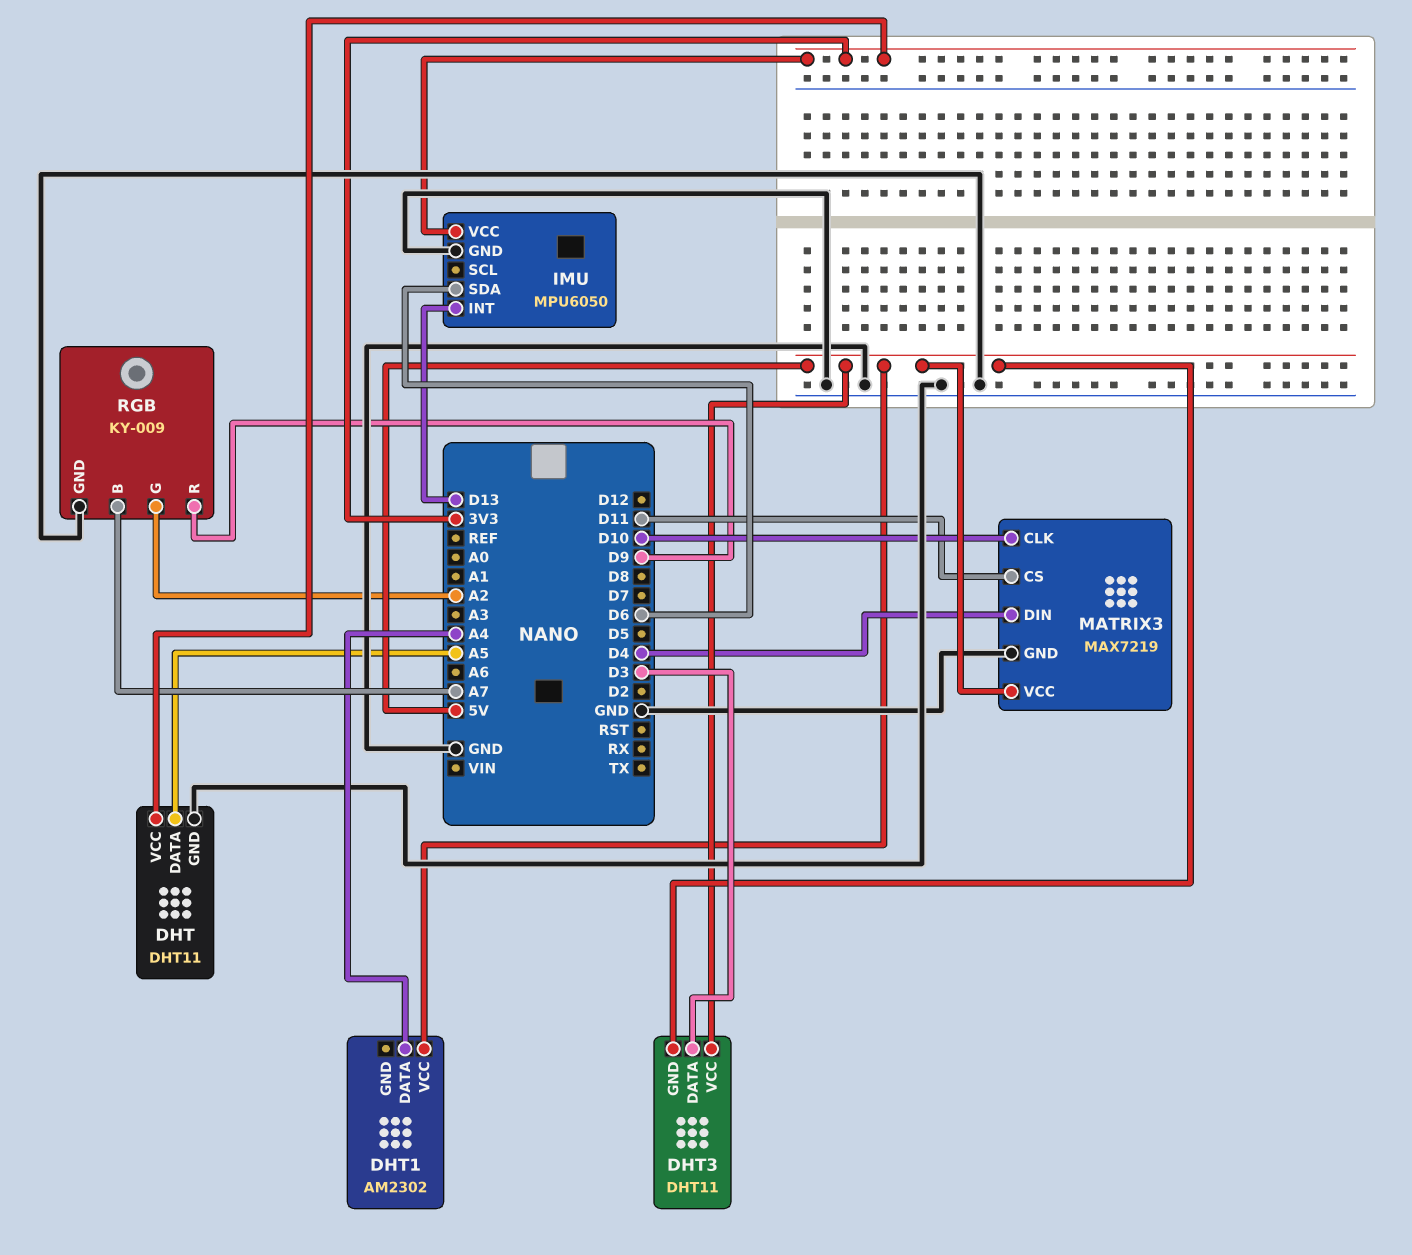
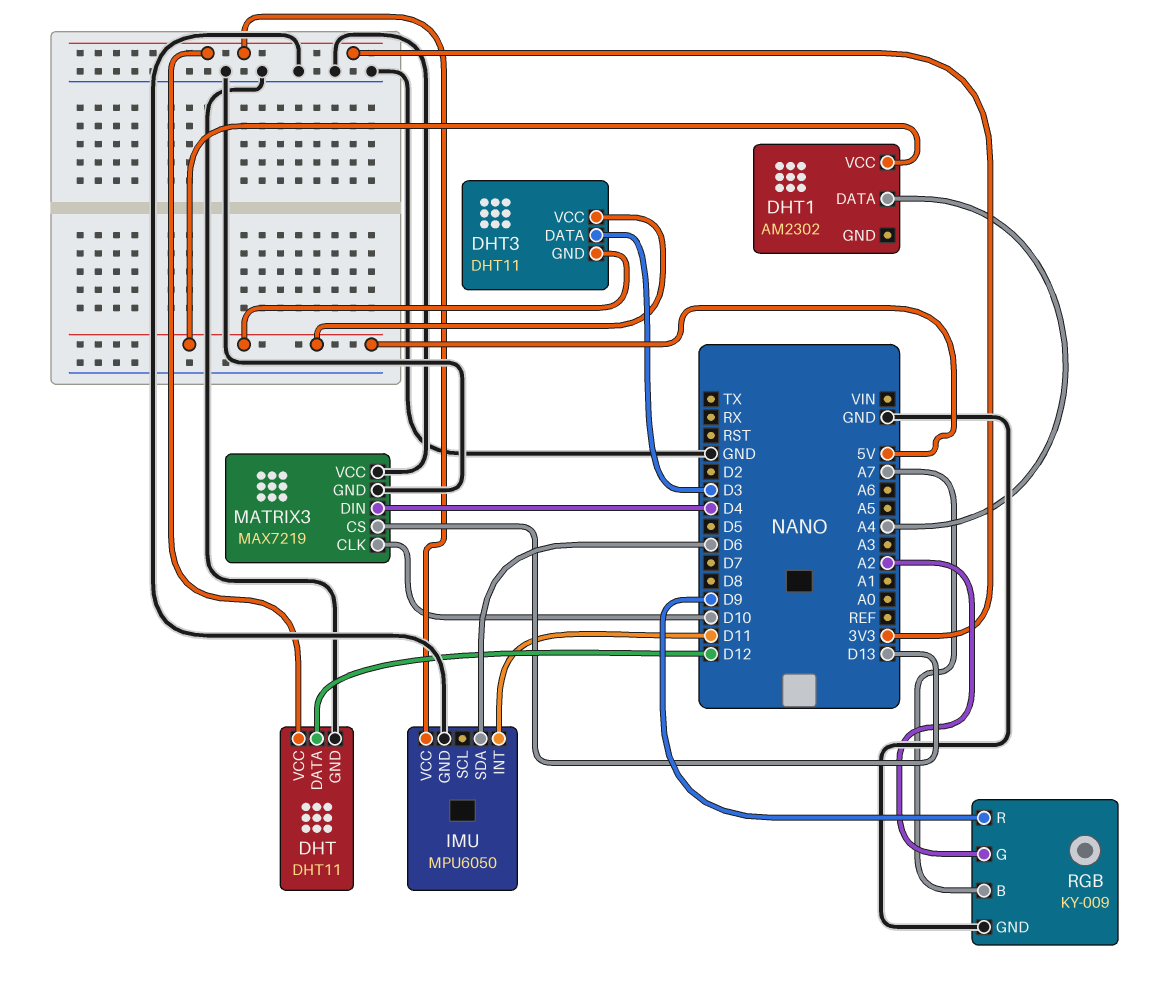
DHT pin DATA: A5 -> D12
IMU pin INT: D13 -> D11
MATRIX3 pin CS: D11 -> D13
MATRIX3 pin VCC: 5V -> GND

